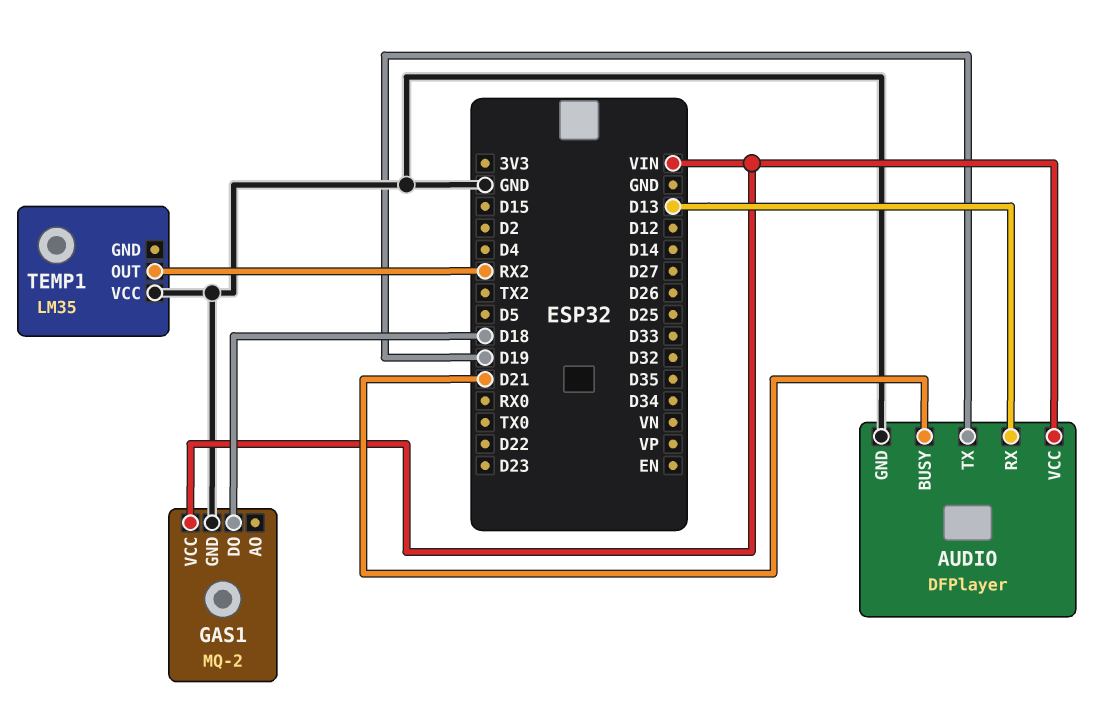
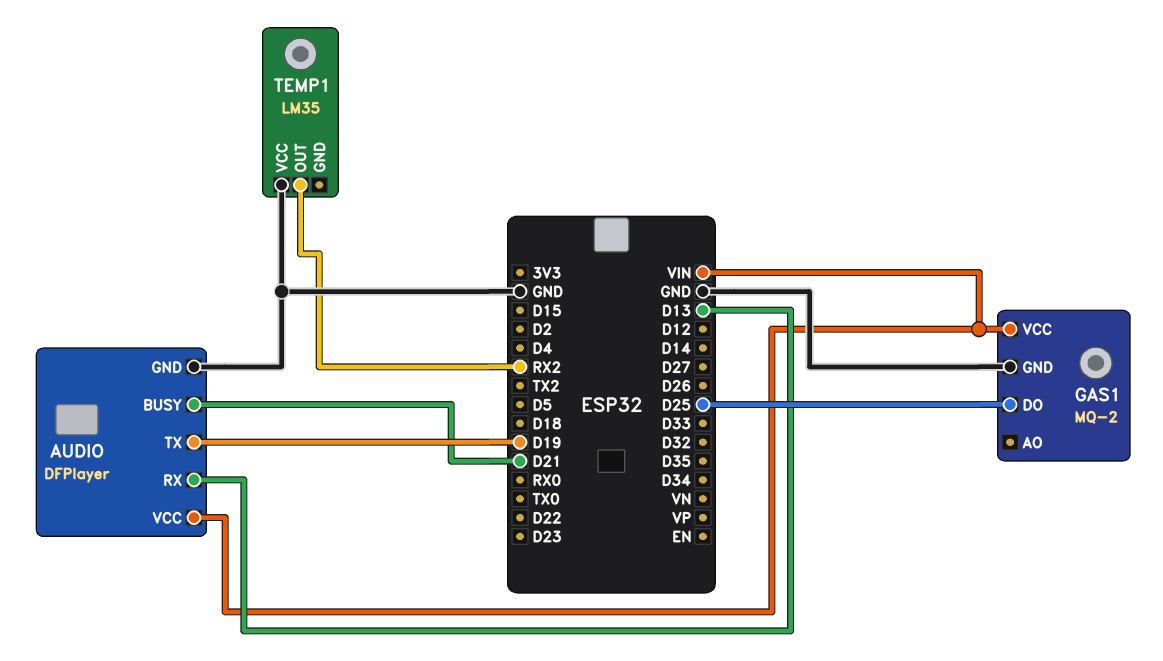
GAS1 pin DO: D18 -> D25

